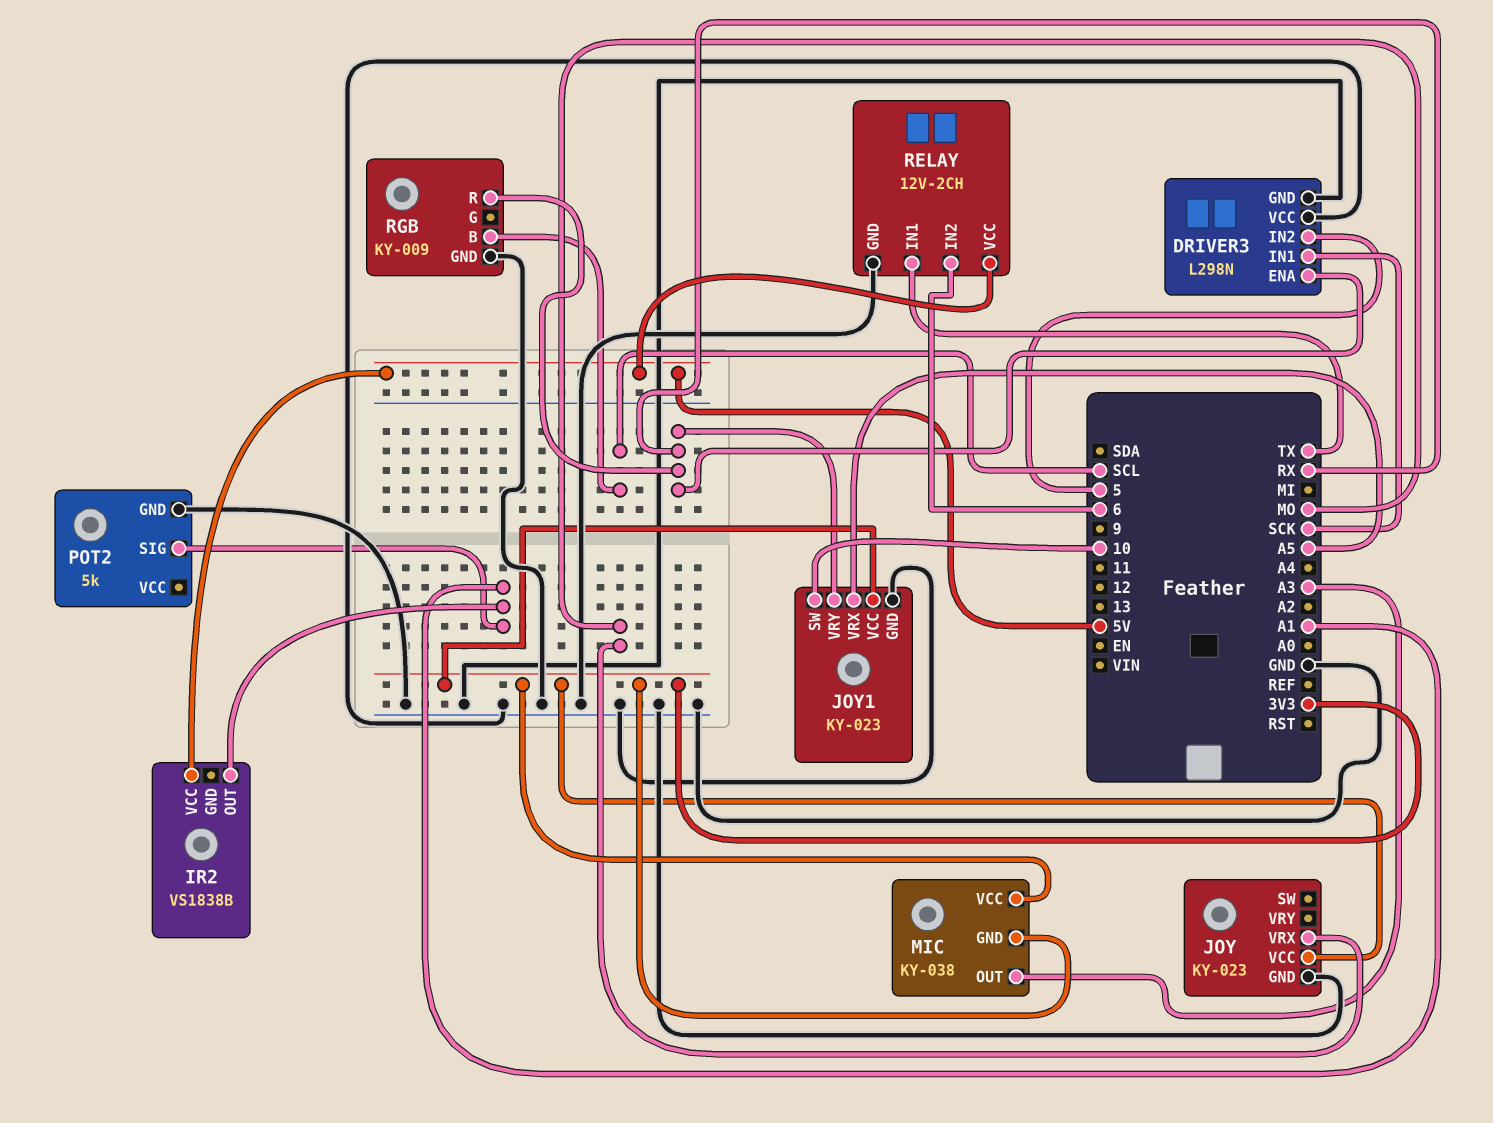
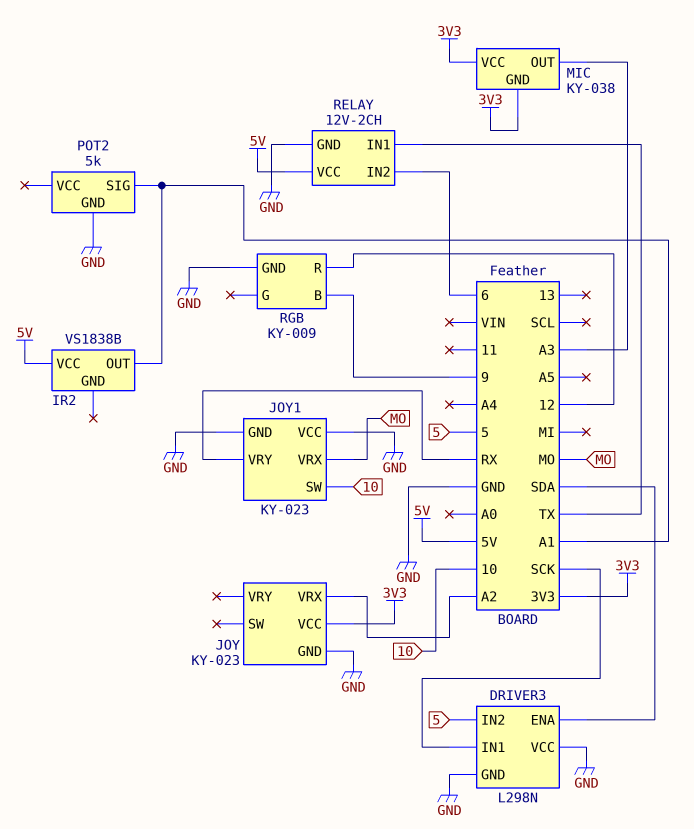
DRIVER3 pin ENA: RX -> SDA
JOY pin VRX: MO -> A2
JOY1 pin VCC: 3V3 -> GND
JOY1 pin VRX: A5 -> MO
RGB pin B: SCL -> 9
RGB pin R: RX -> 12

